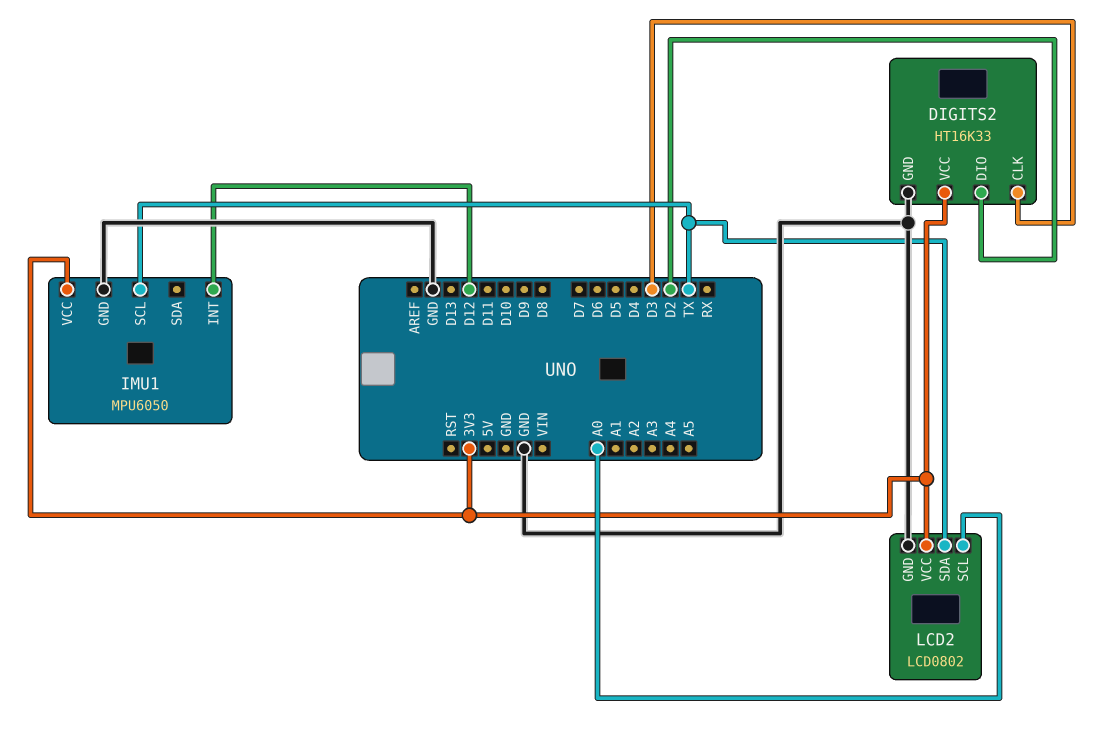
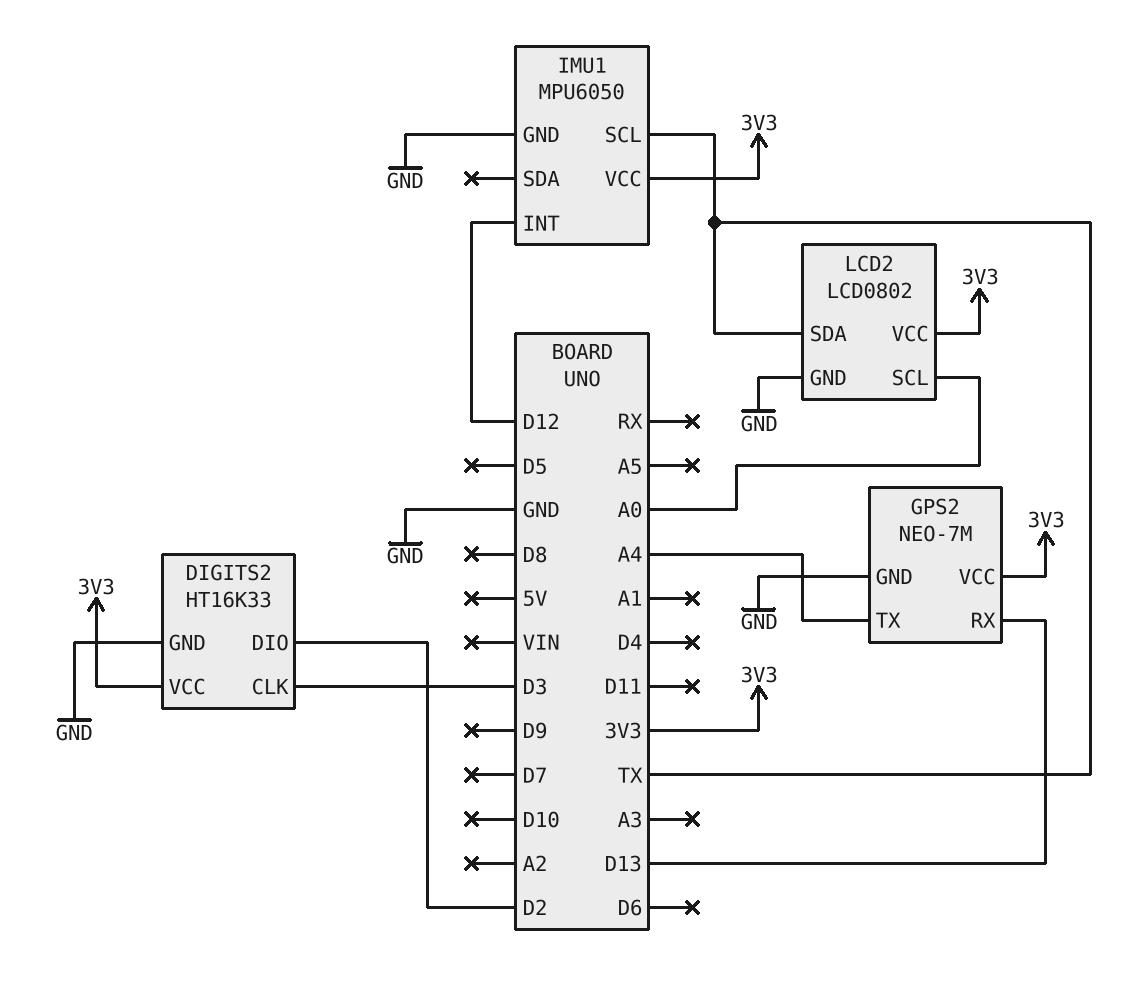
GPS2: none -> NEO-7M
GPS2 pin GND: none -> GND
GPS2 pin RX: none -> D13
GPS2 pin TX: none -> A4
GPS2 pin VCC: none -> 3V3

